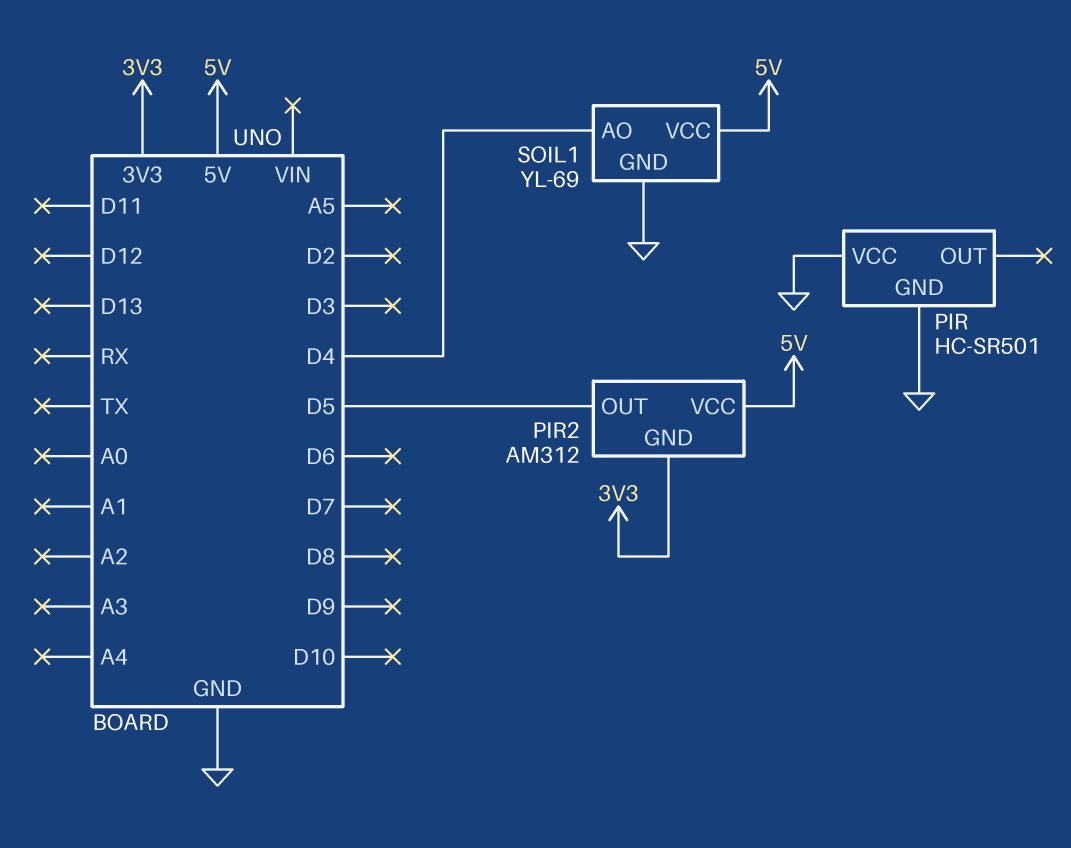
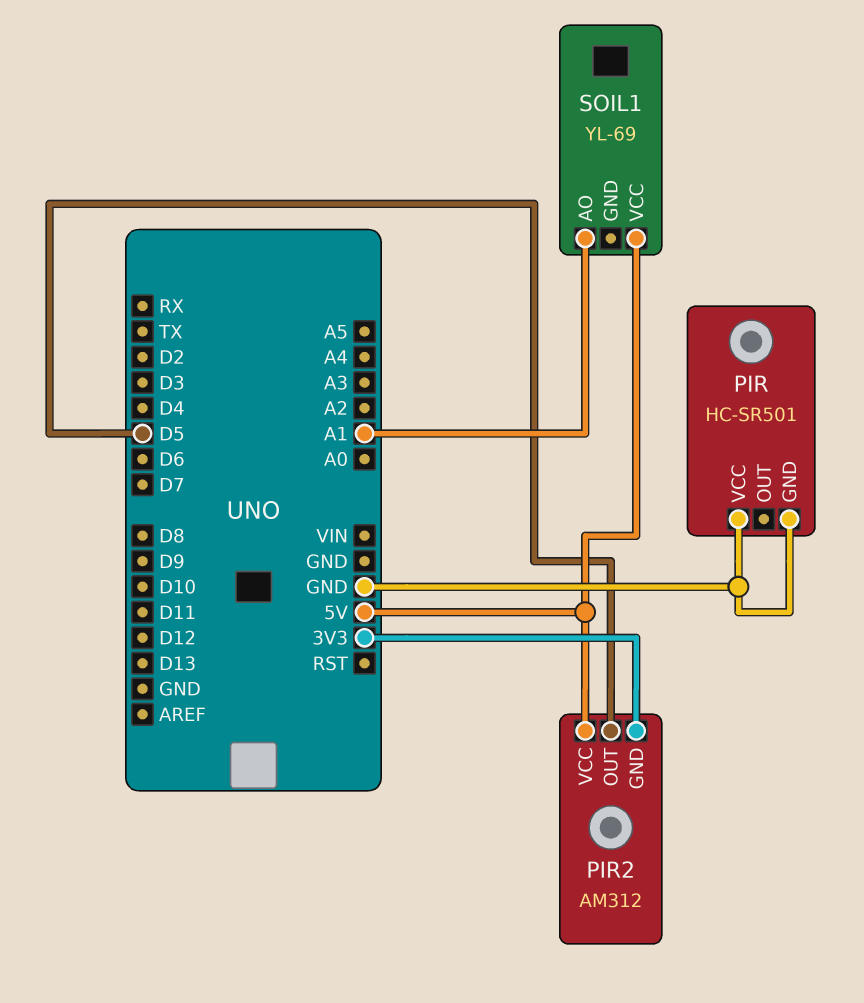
SOIL1 pin AO: D4 -> A1
SOIL1 pin GND: GND -> none

